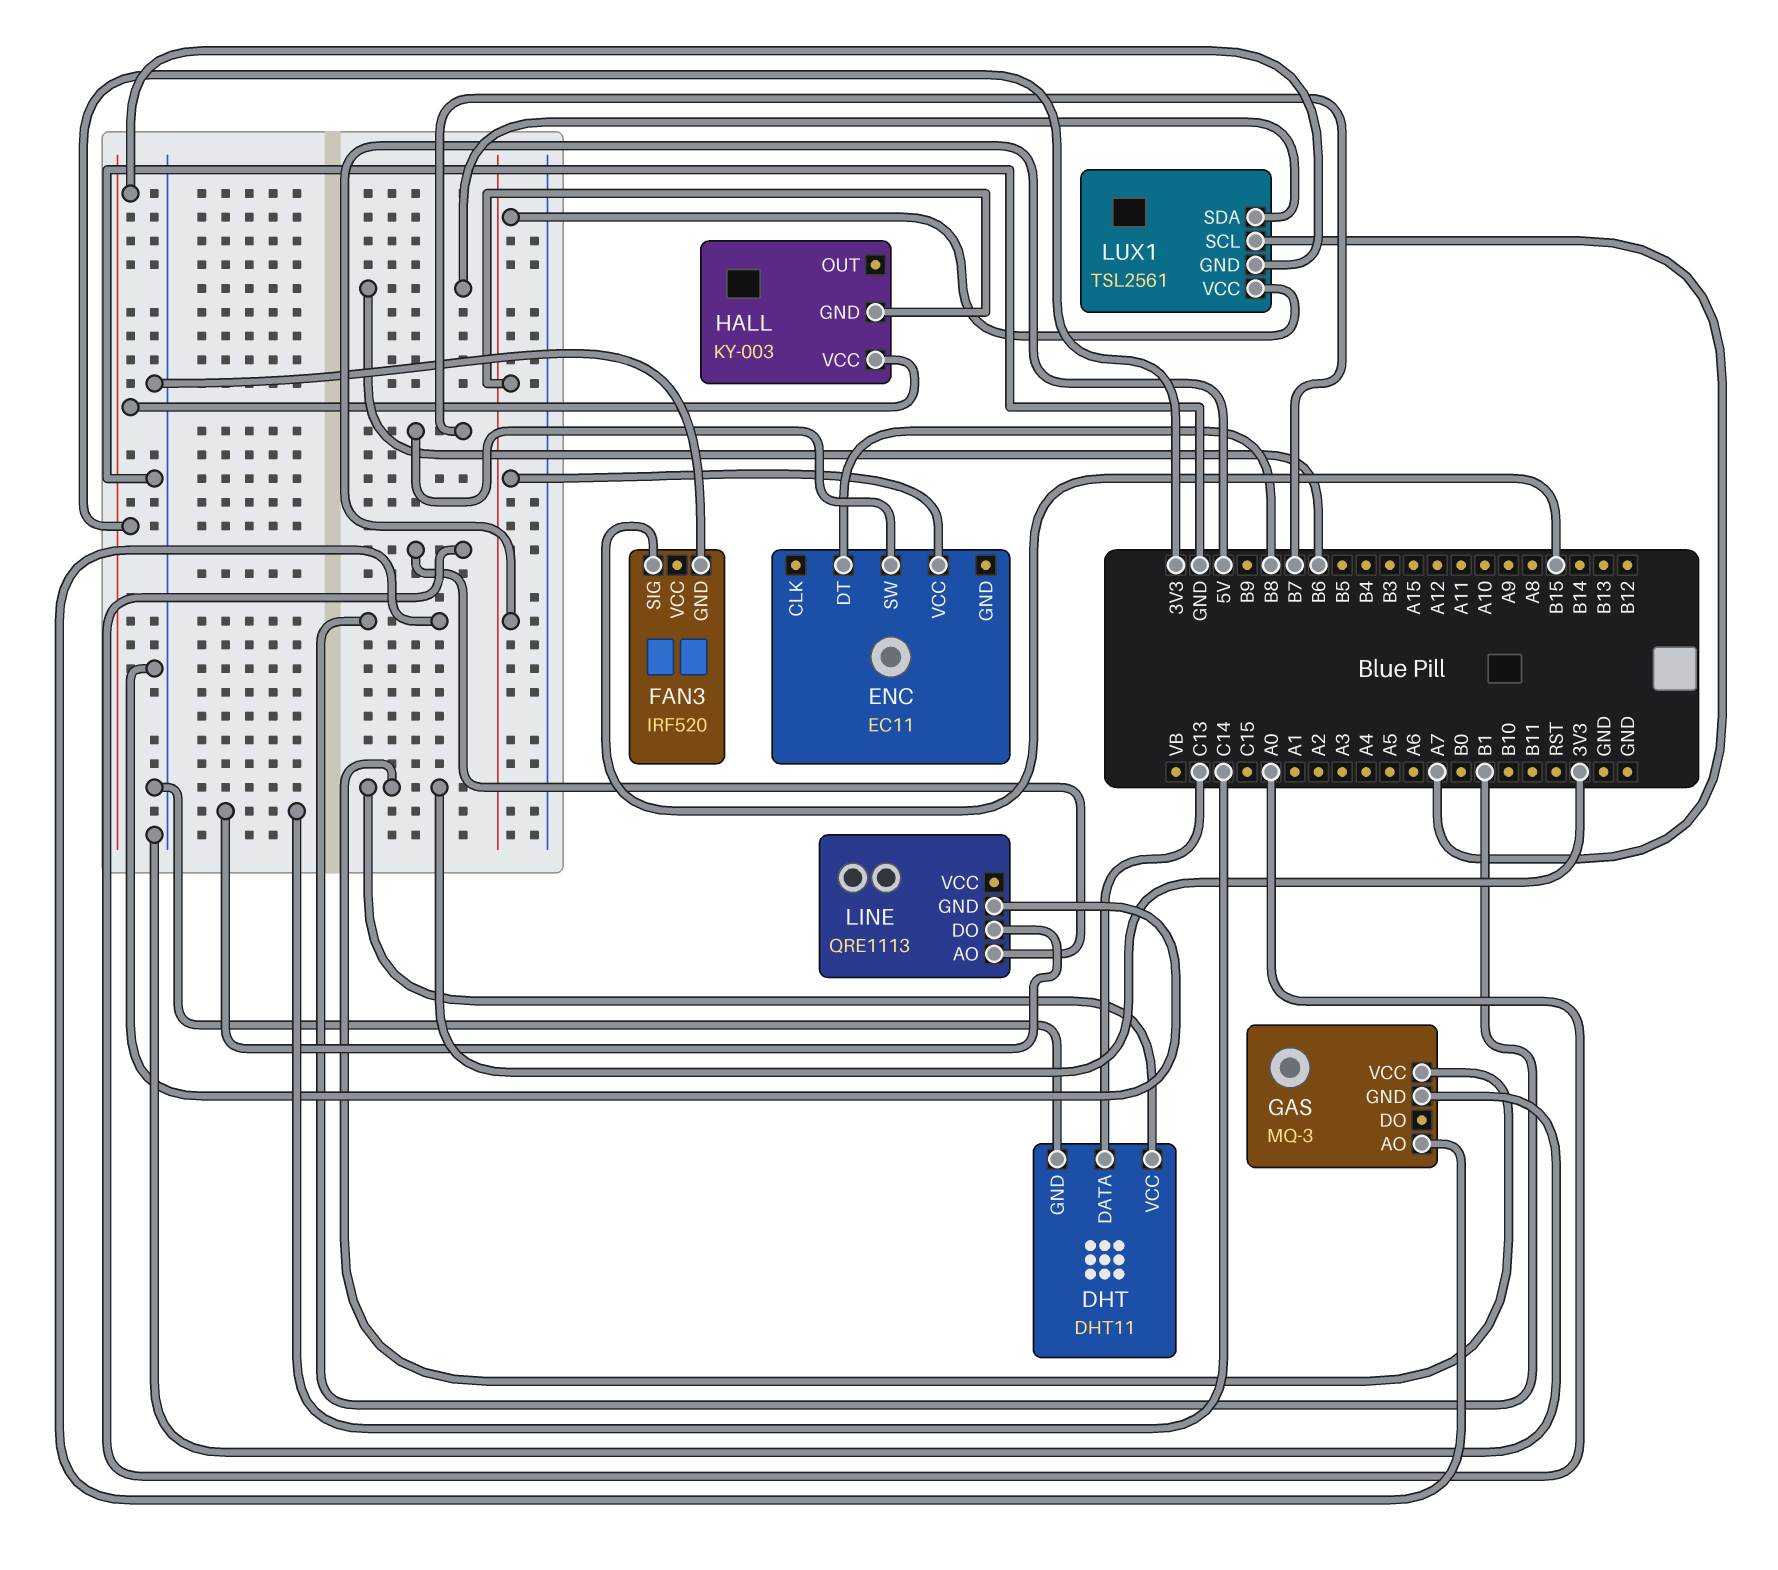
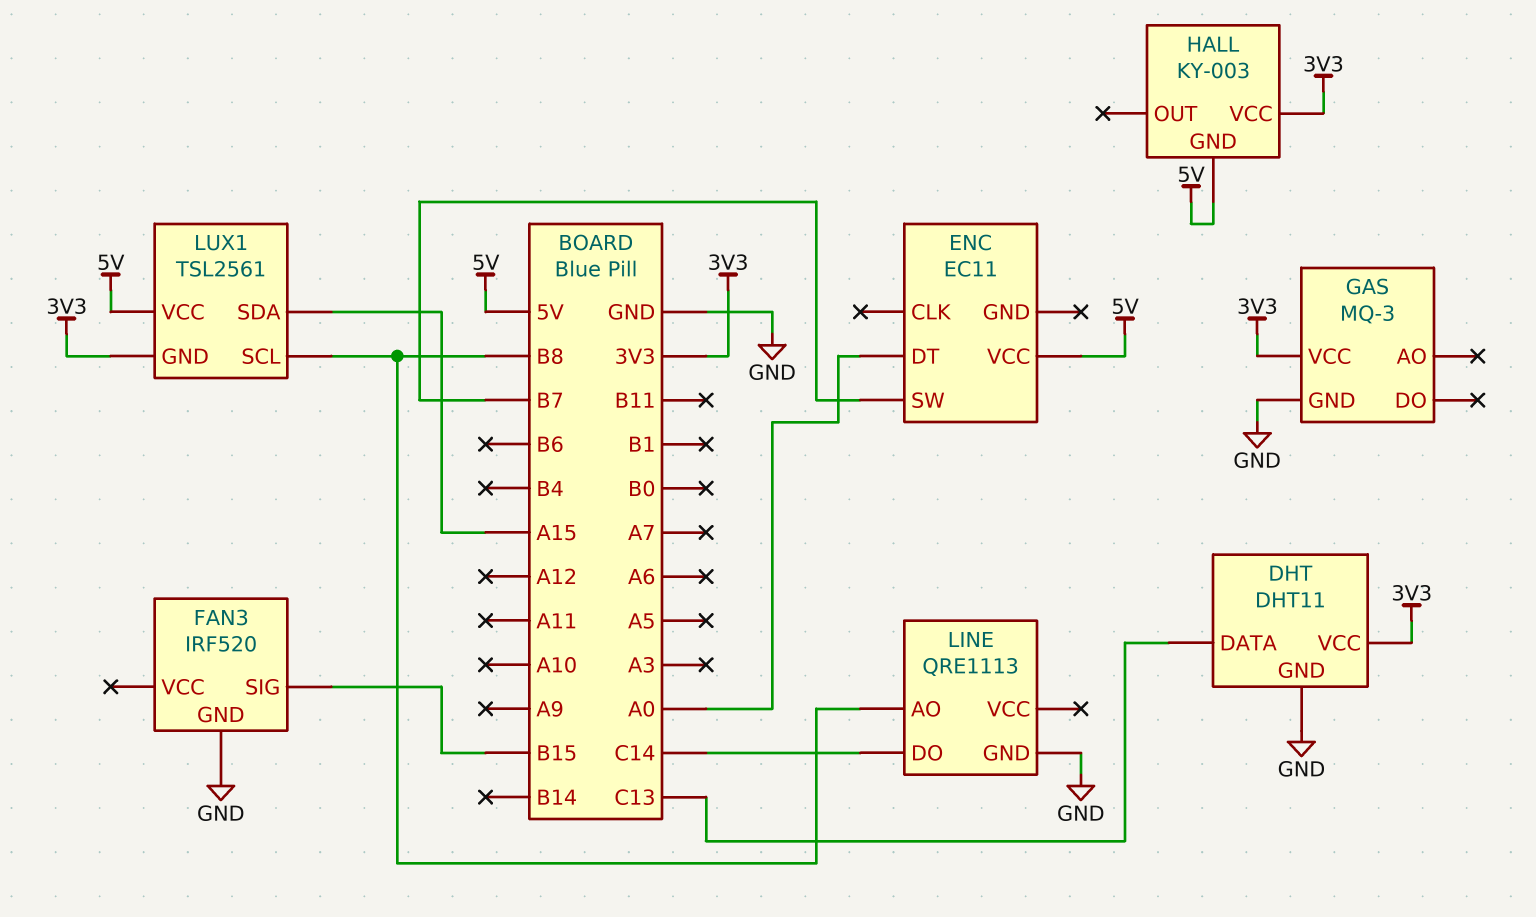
ENC pin DT: B8 -> A0
GAS pin AO: B1 -> none
LINE pin AO: A0 -> B8
LUX1 pin SCL: A7 -> B8
LUX1 pin SDA: B6 -> A15

